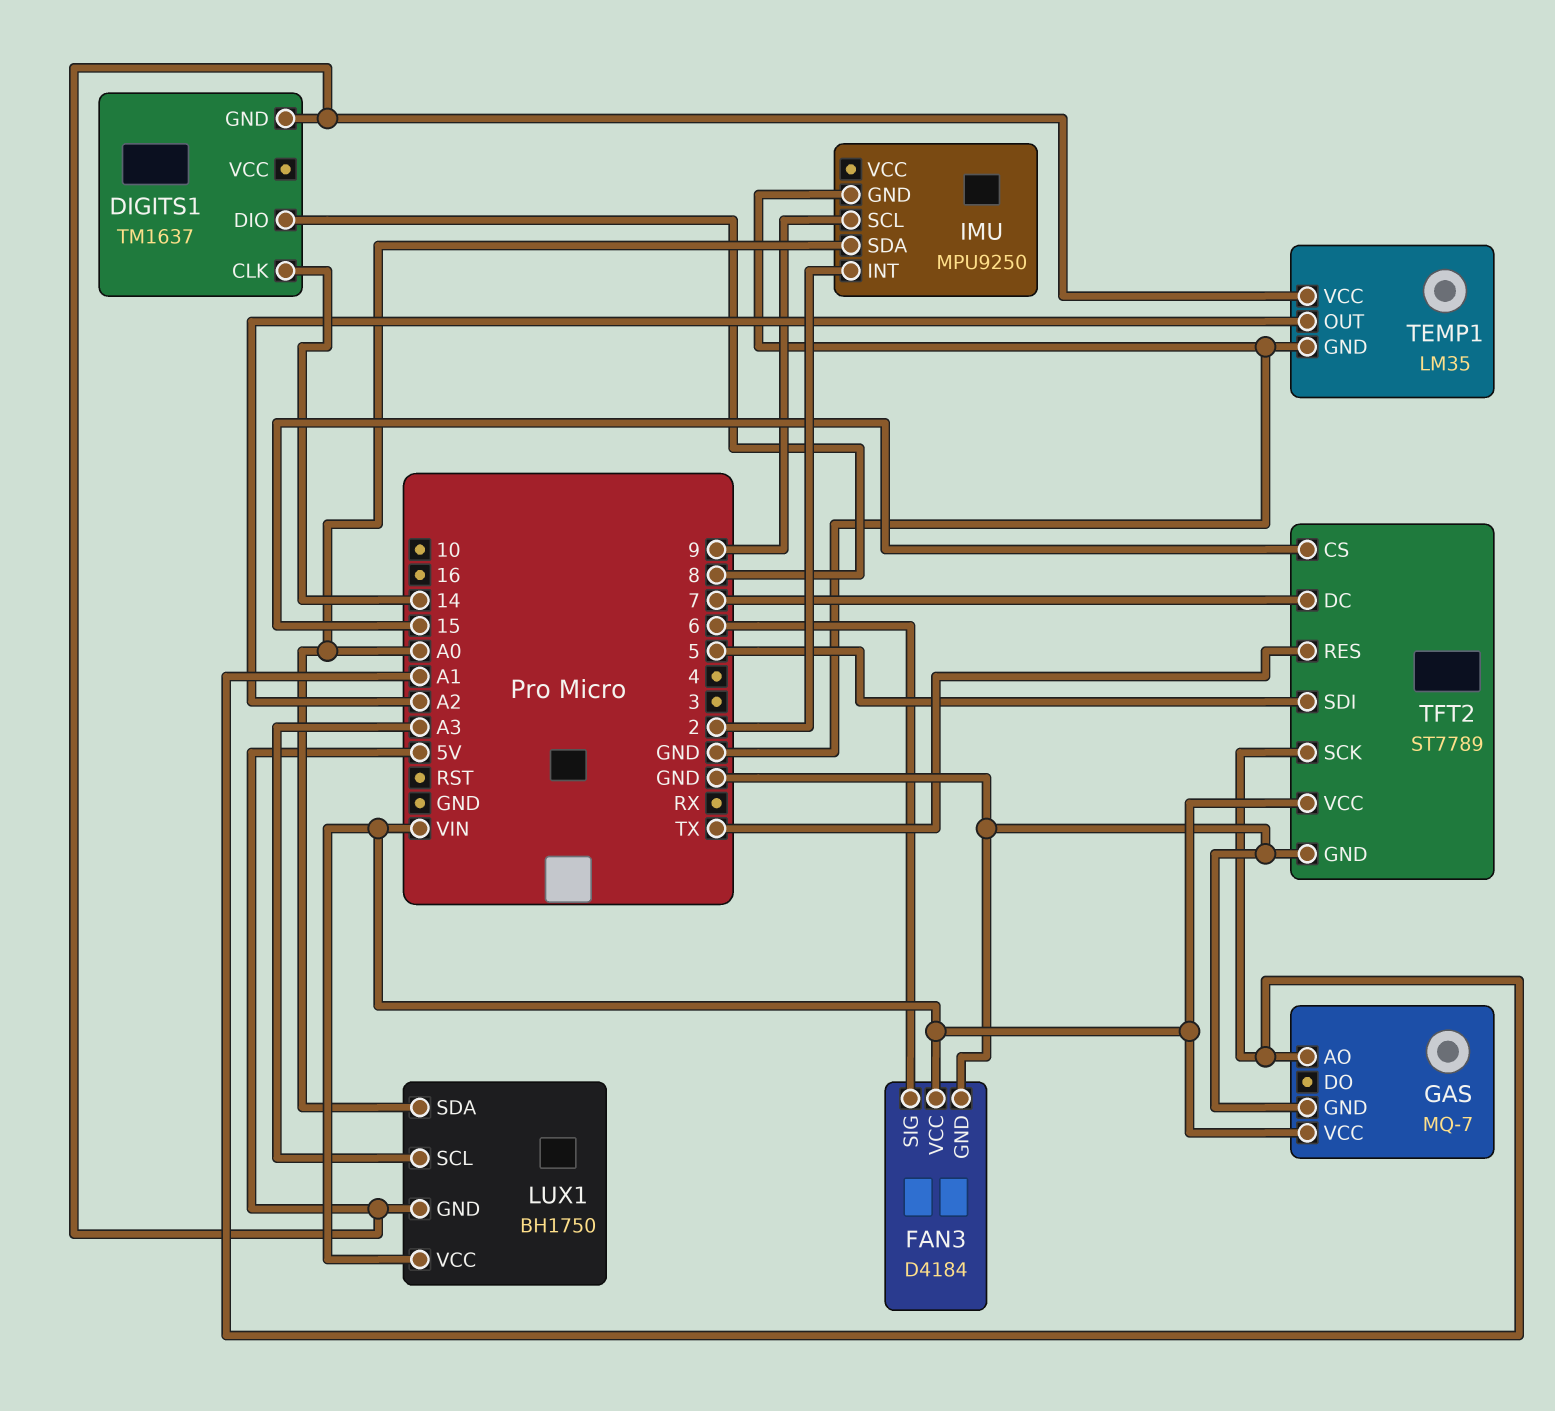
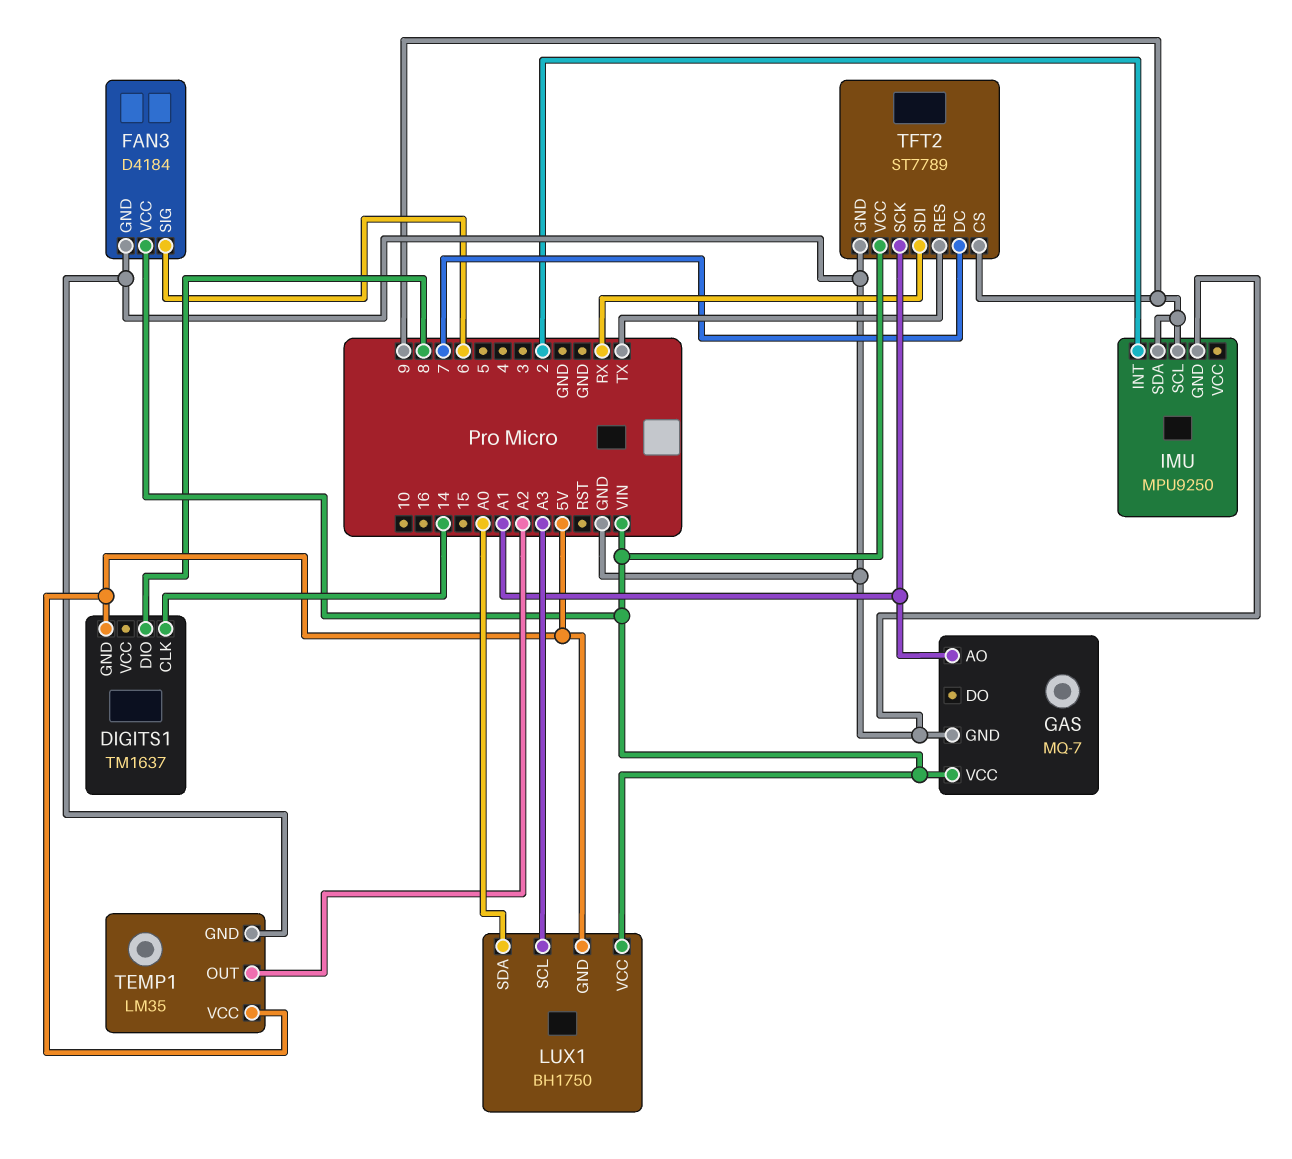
IMU pin SDA: A0 -> 9
TFT2 pin CS: 15 -> 9
TFT2 pin SDI: 5 -> RX

